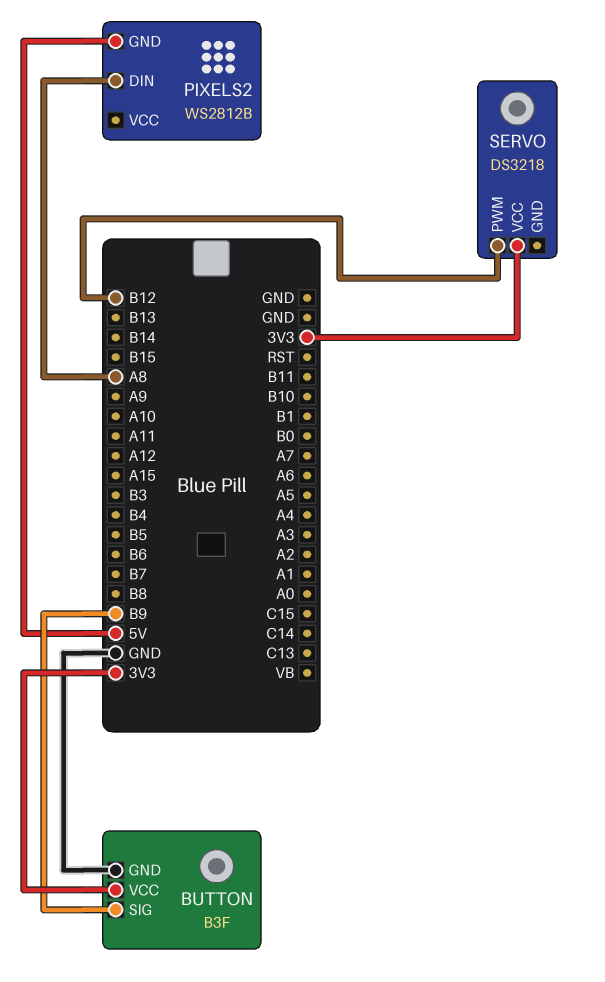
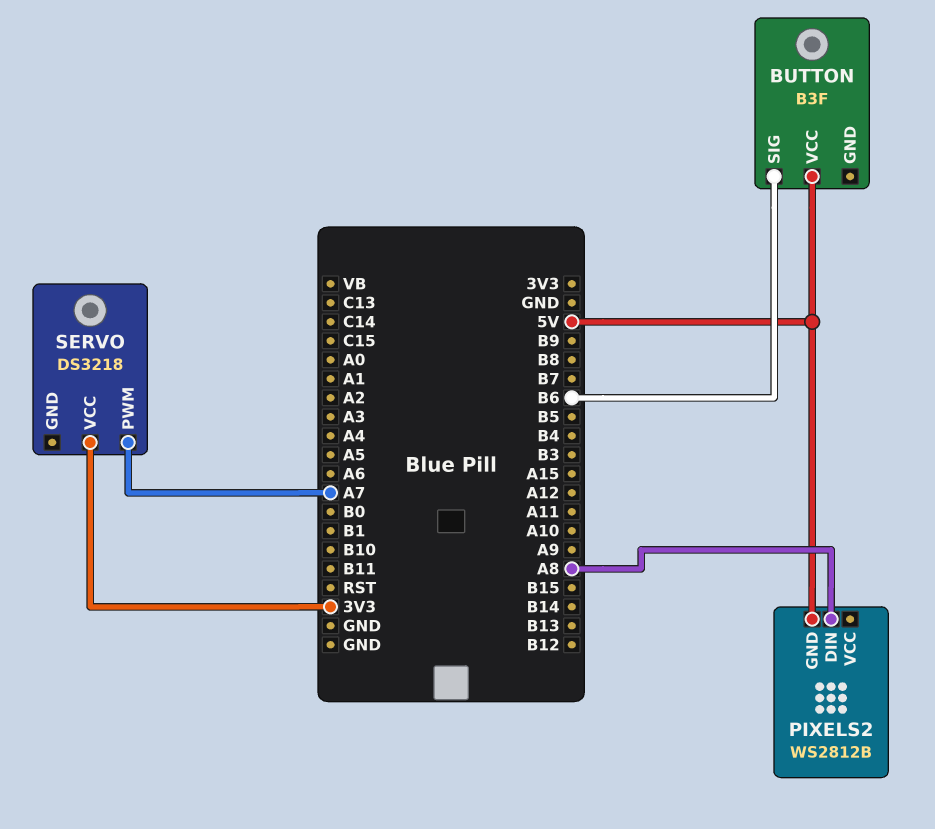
BUTTON pin GND: GND -> none
BUTTON pin SIG: B9 -> B6
BUTTON pin VCC: 3V3 -> 5V
SERVO pin PWM: B12 -> A7

